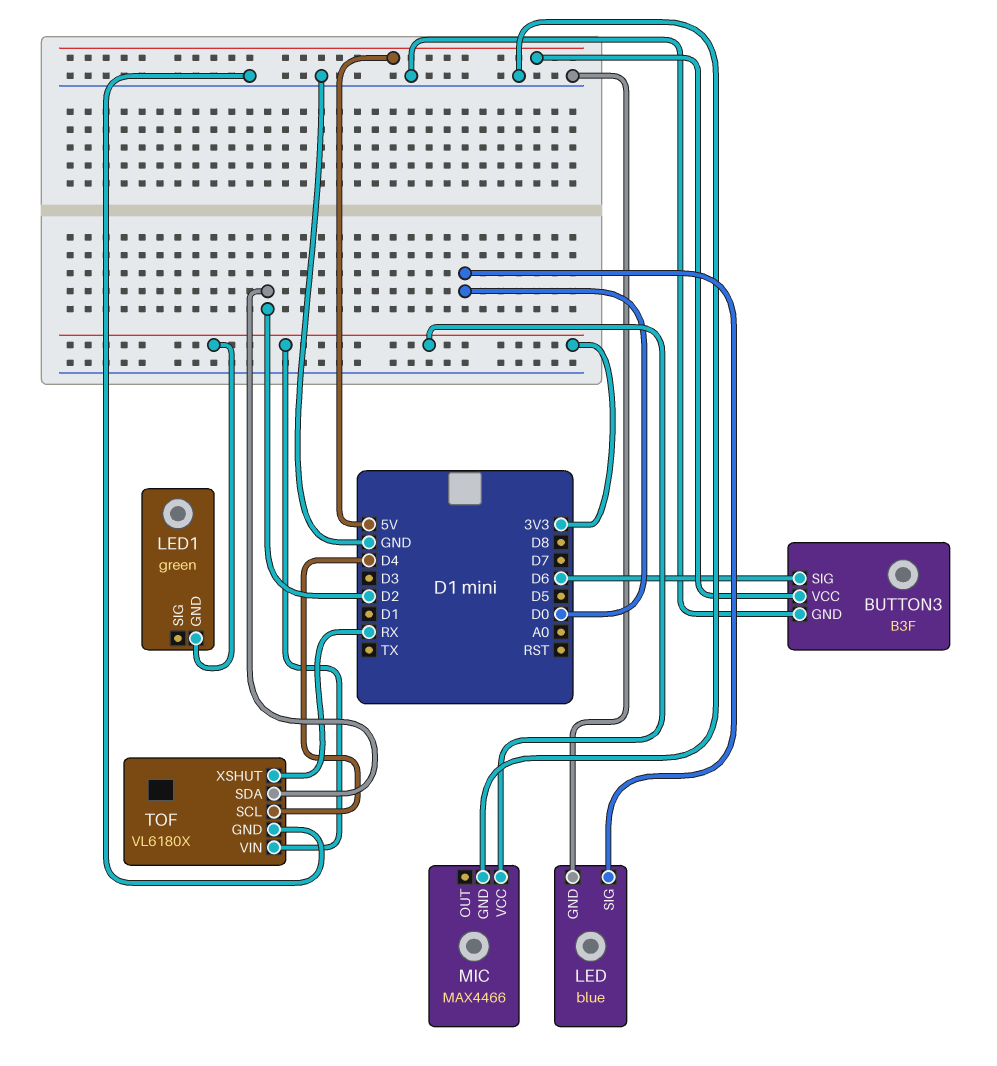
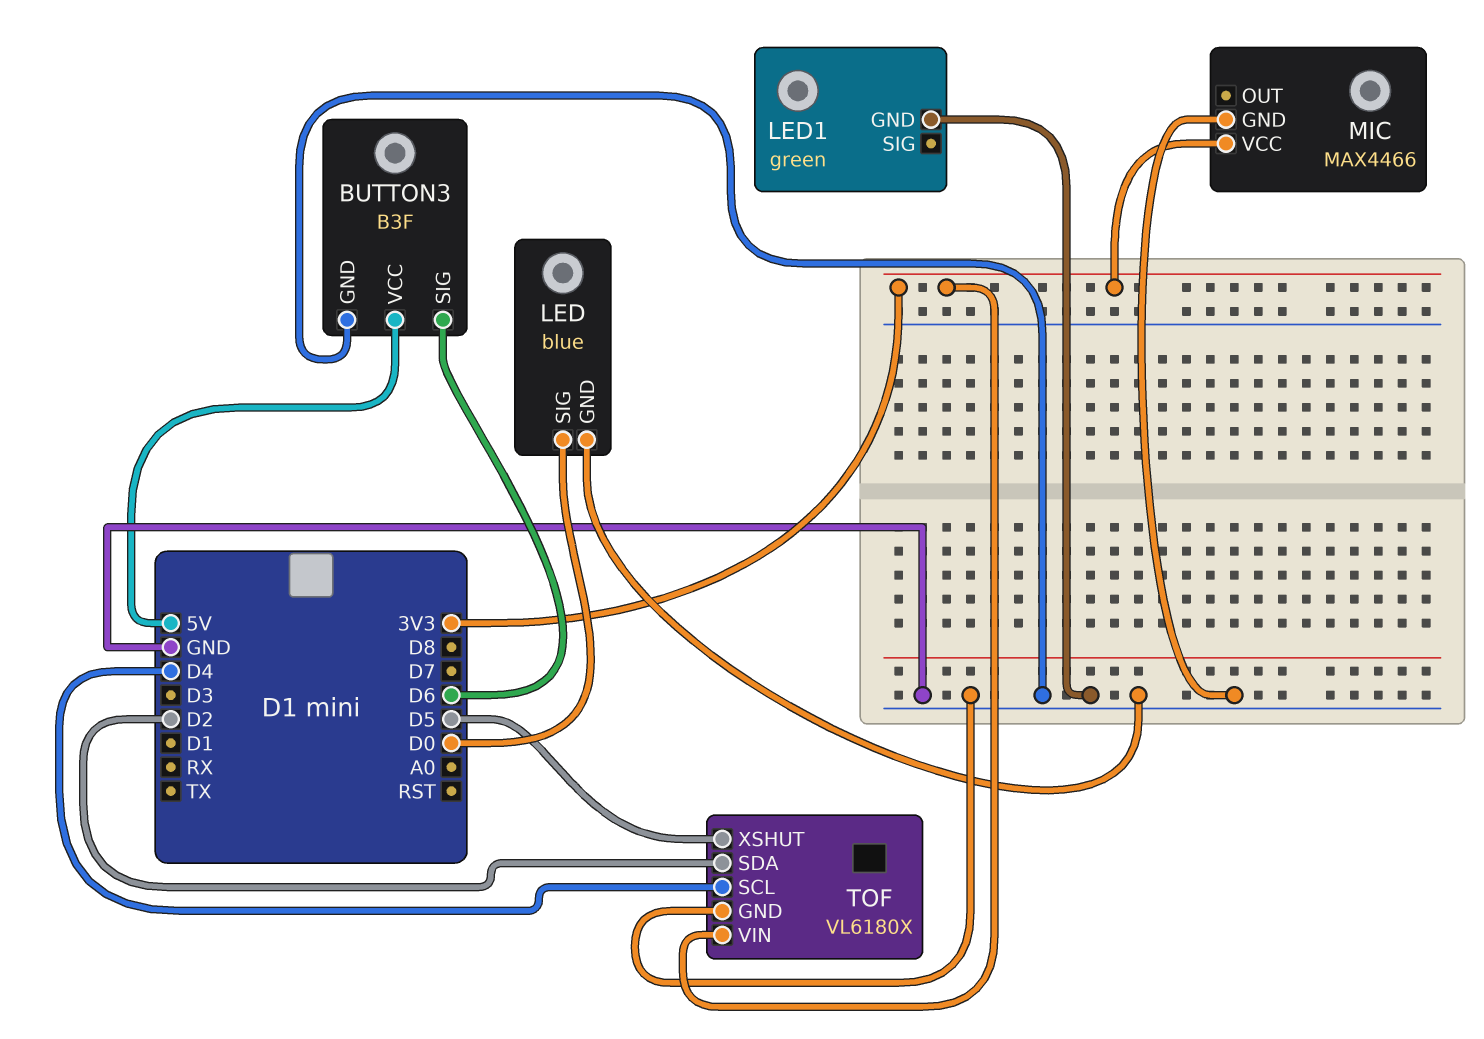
LED1 pin GND: 3V3 -> GND
TOF pin XSHUT: RX -> D5

